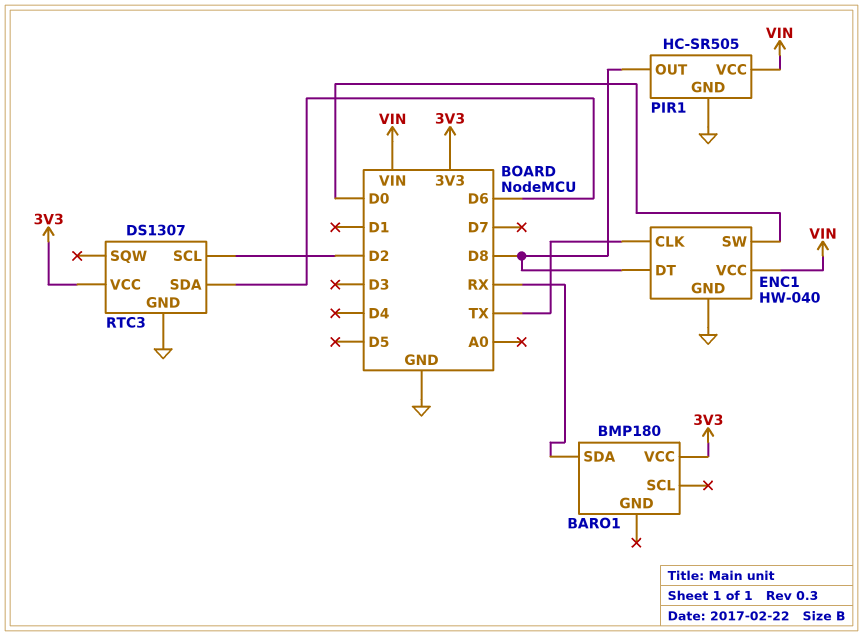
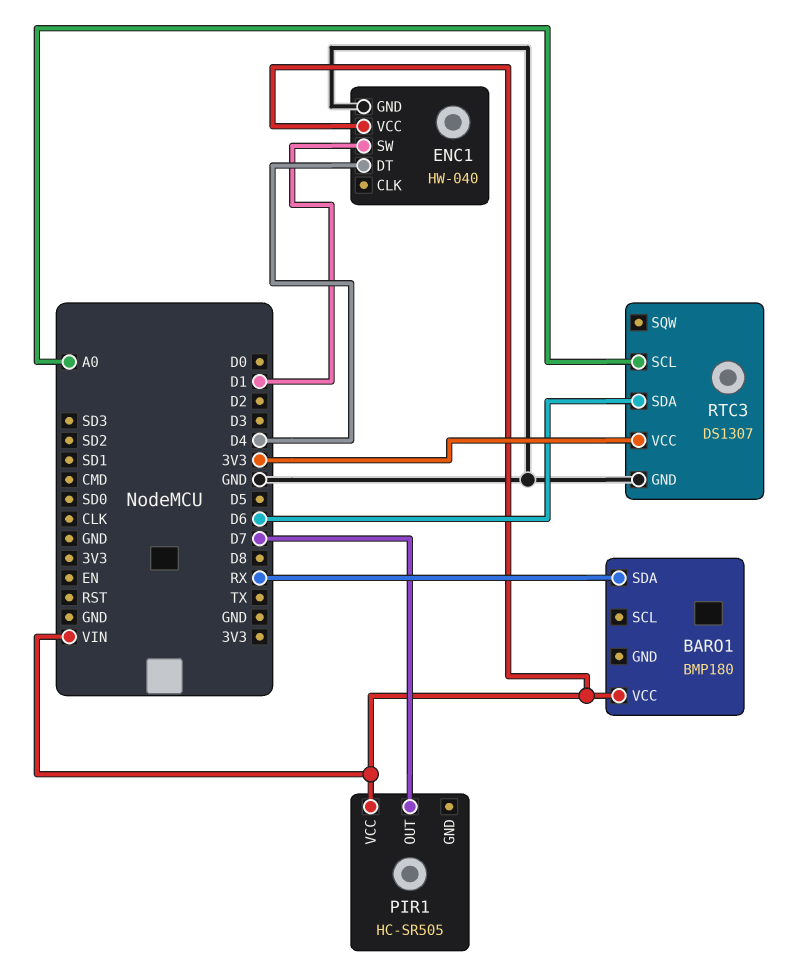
BARO1 pin VCC: 3V3 -> VIN
ENC1 pin CLK: TX -> none
ENC1 pin DT: D8 -> D4
ENC1 pin SW: D0 -> D1
PIR1 pin GND: GND -> none
PIR1 pin OUT: D8 -> D7
RTC3 pin SCL: D2 -> A0

